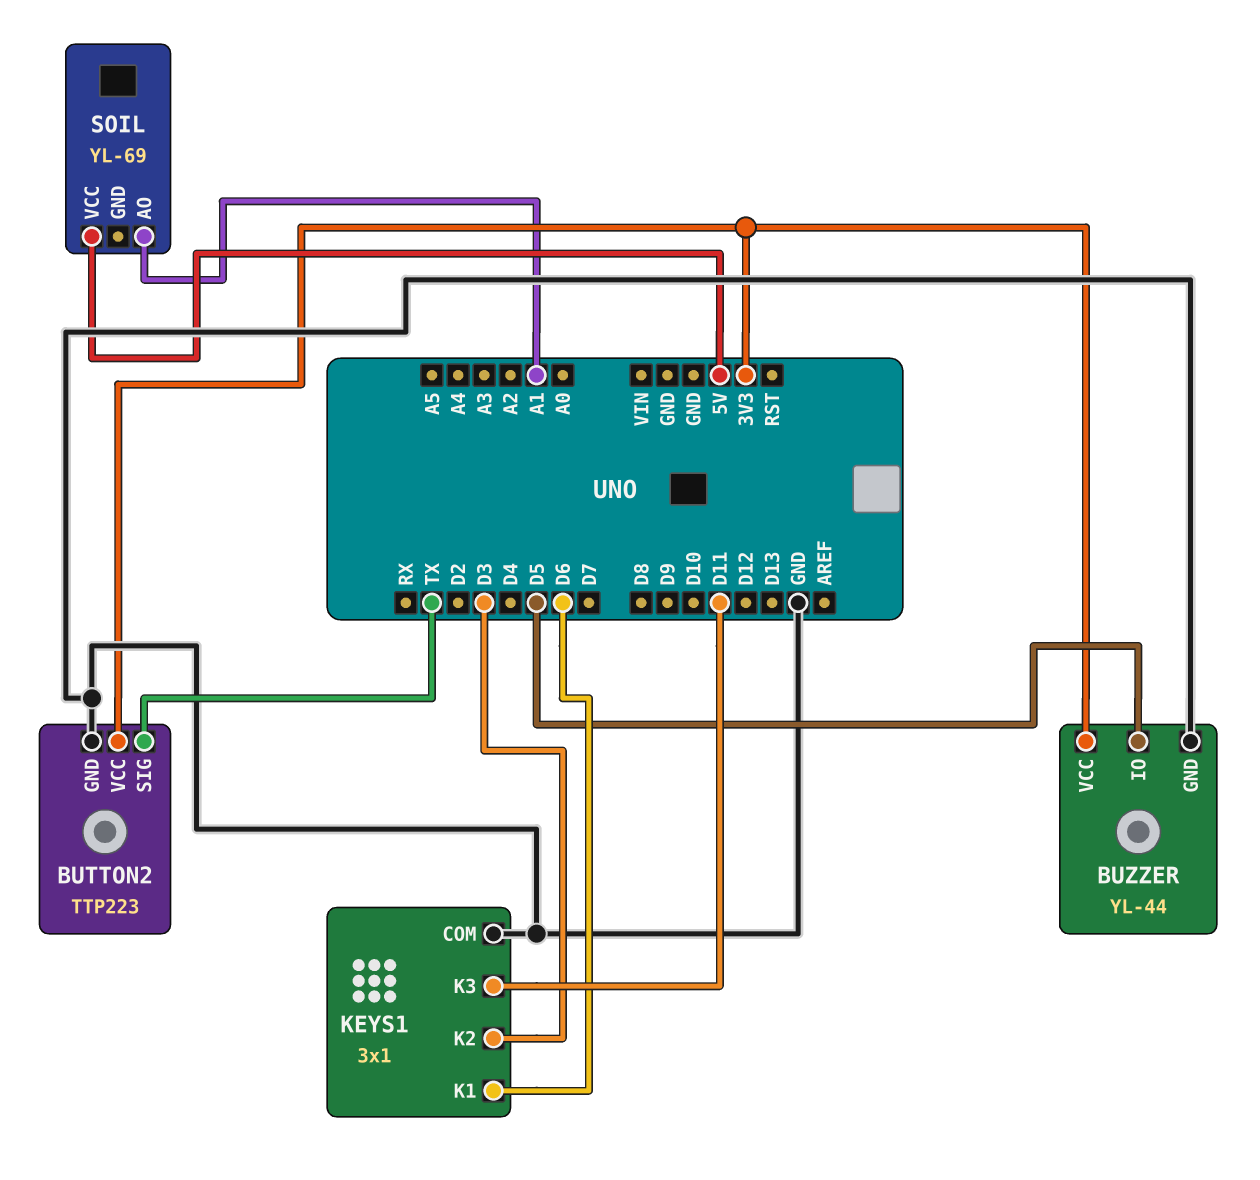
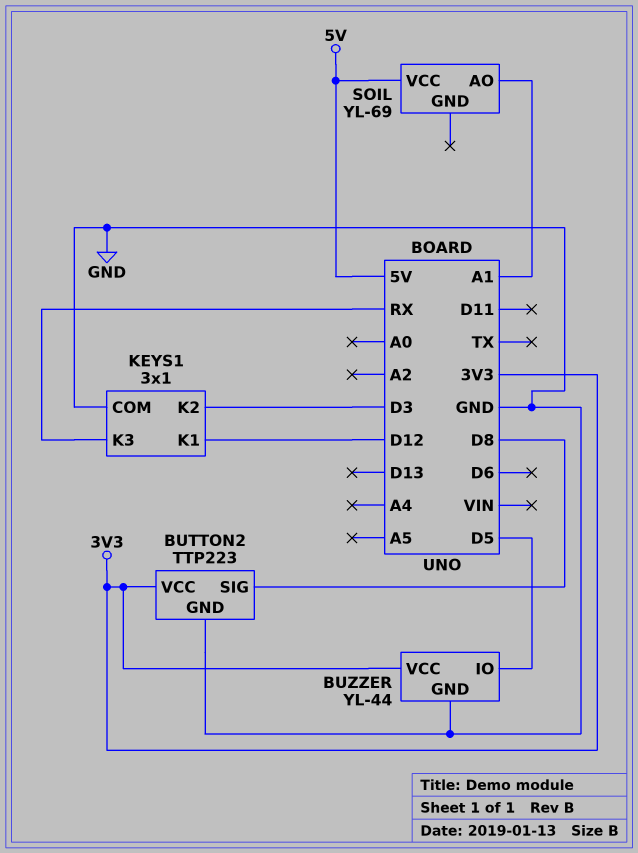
BUTTON2 pin SIG: TX -> D8
KEYS1 pin K1: D6 -> D12
KEYS1 pin K3: D11 -> RX

